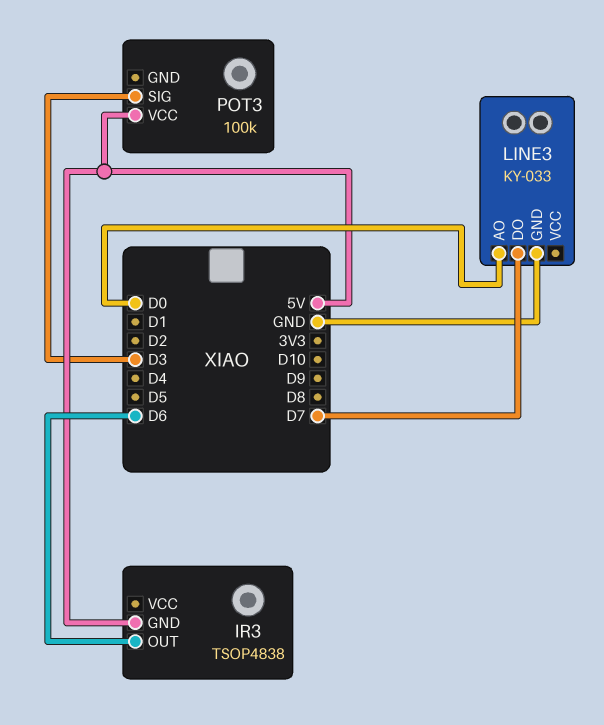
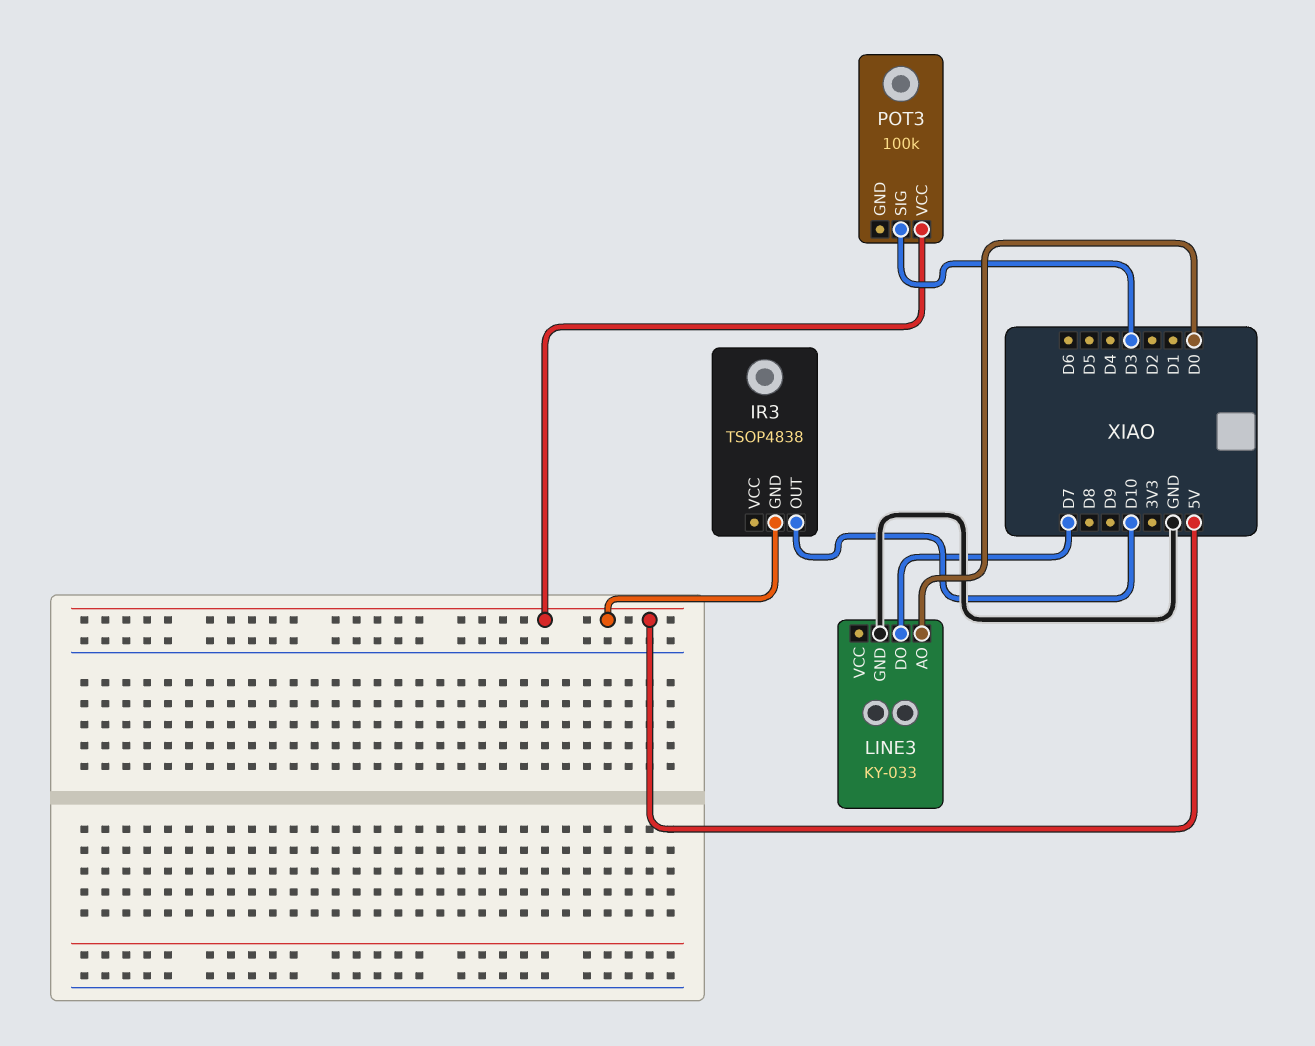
IR3 pin OUT: D6 -> D10

